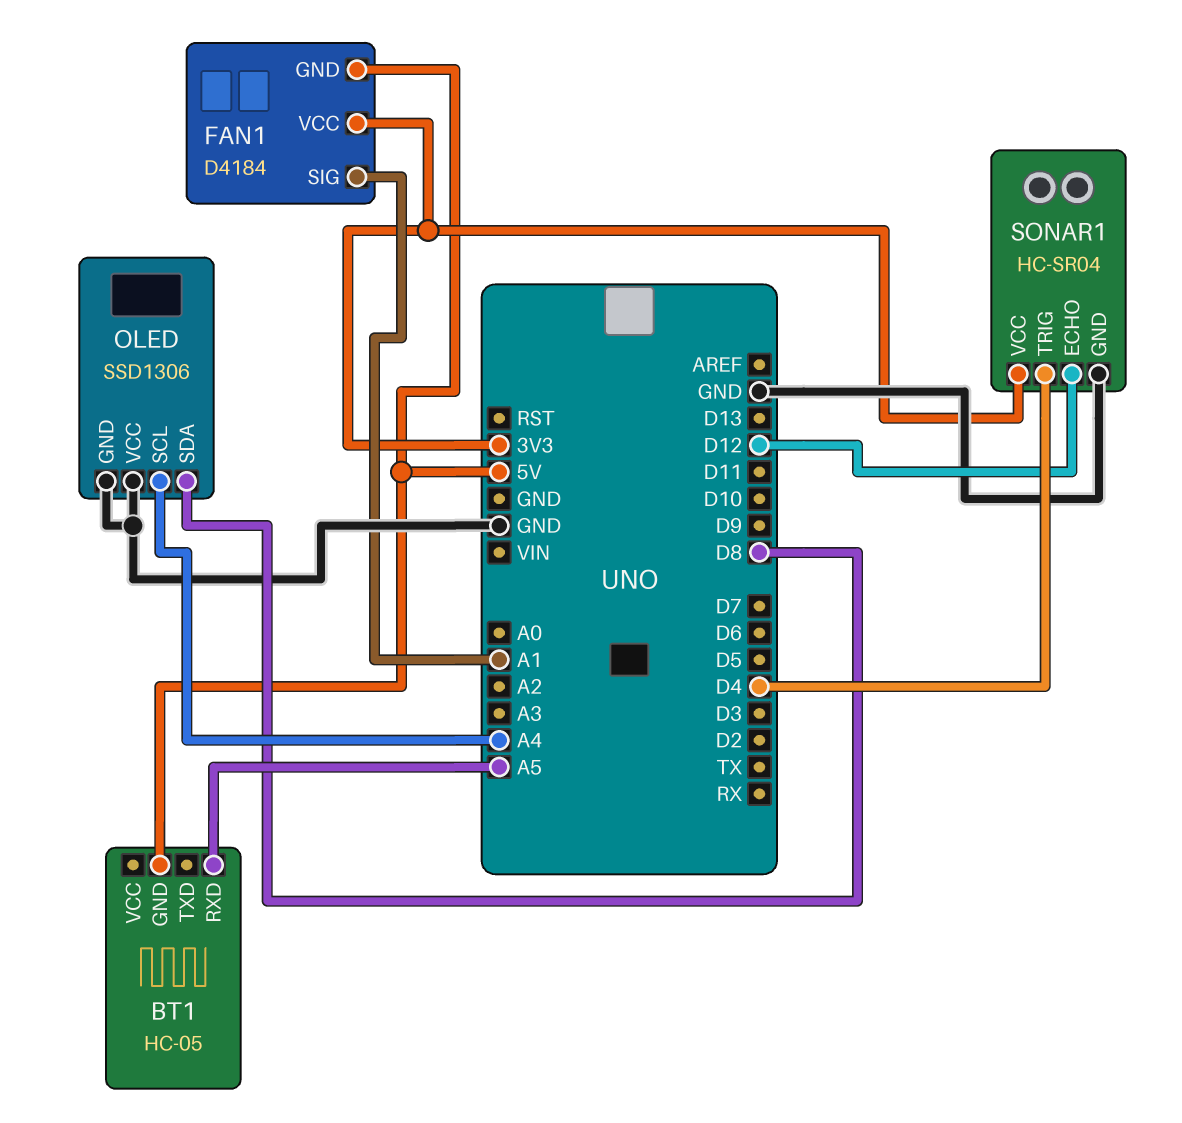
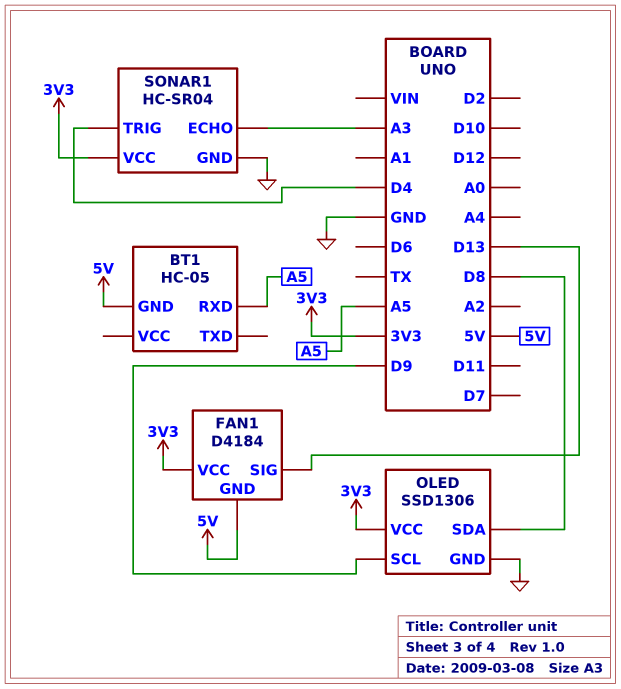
FAN1 pin SIG: A1 -> D13
OLED pin SCL: A4 -> D9
OLED pin VCC: GND -> 3V3
SONAR1 pin ECHO: D12 -> A3

